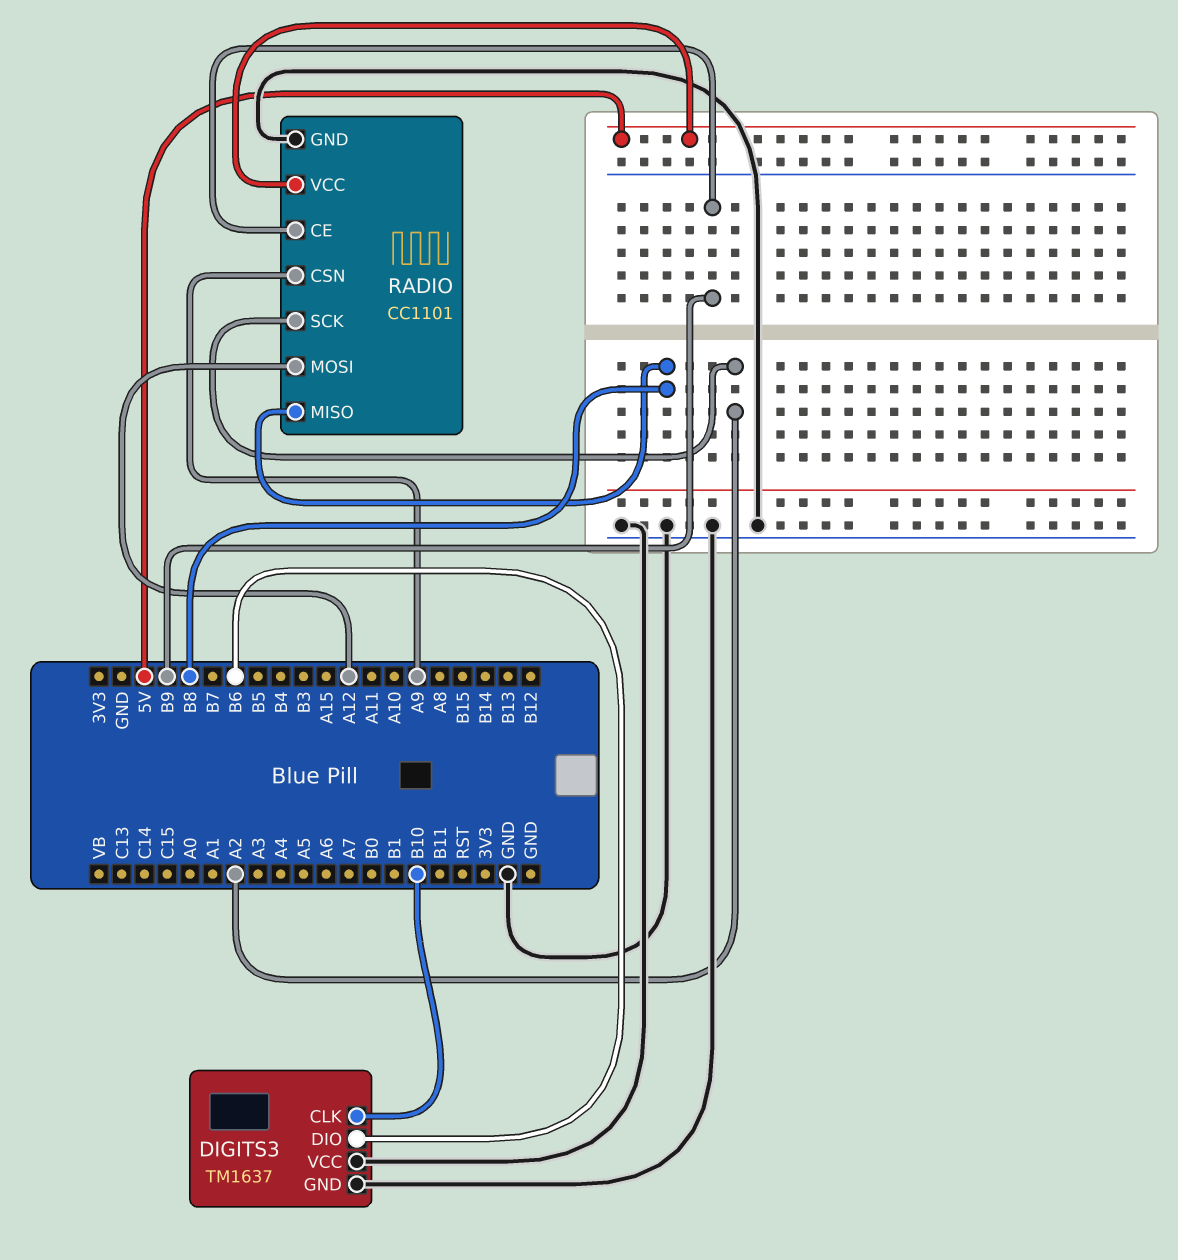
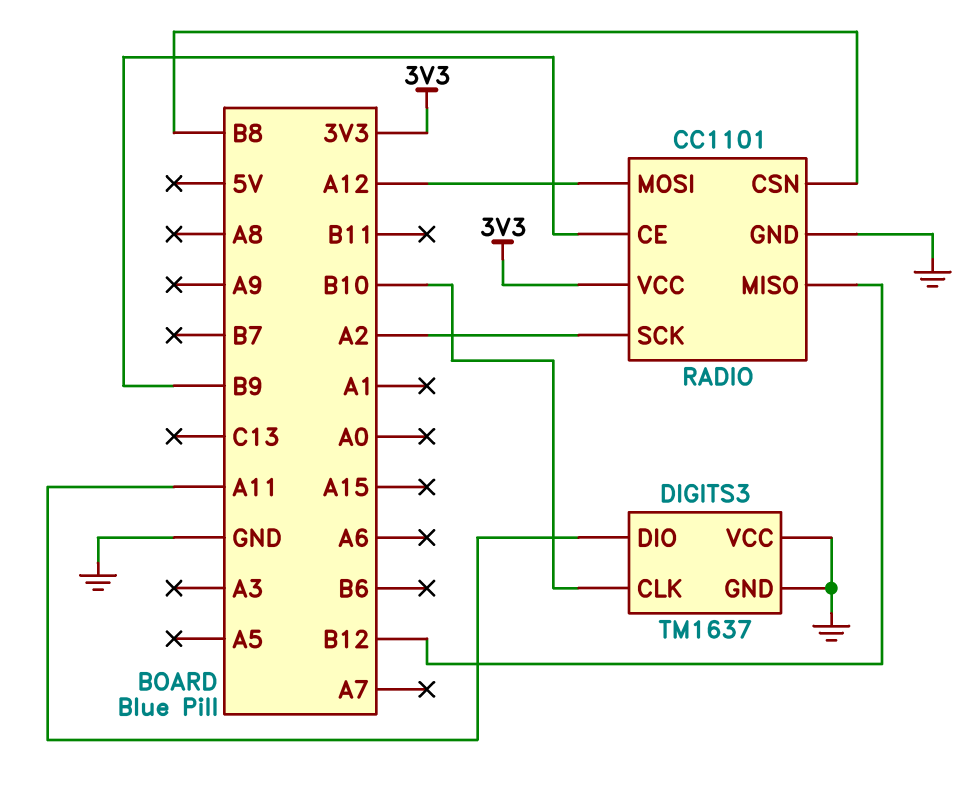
DIGITS3 pin DIO: B6 -> A11
RADIO pin CSN: A9 -> B8
RADIO pin MISO: B8 -> B12
RADIO pin VCC: 5V -> 3V3

